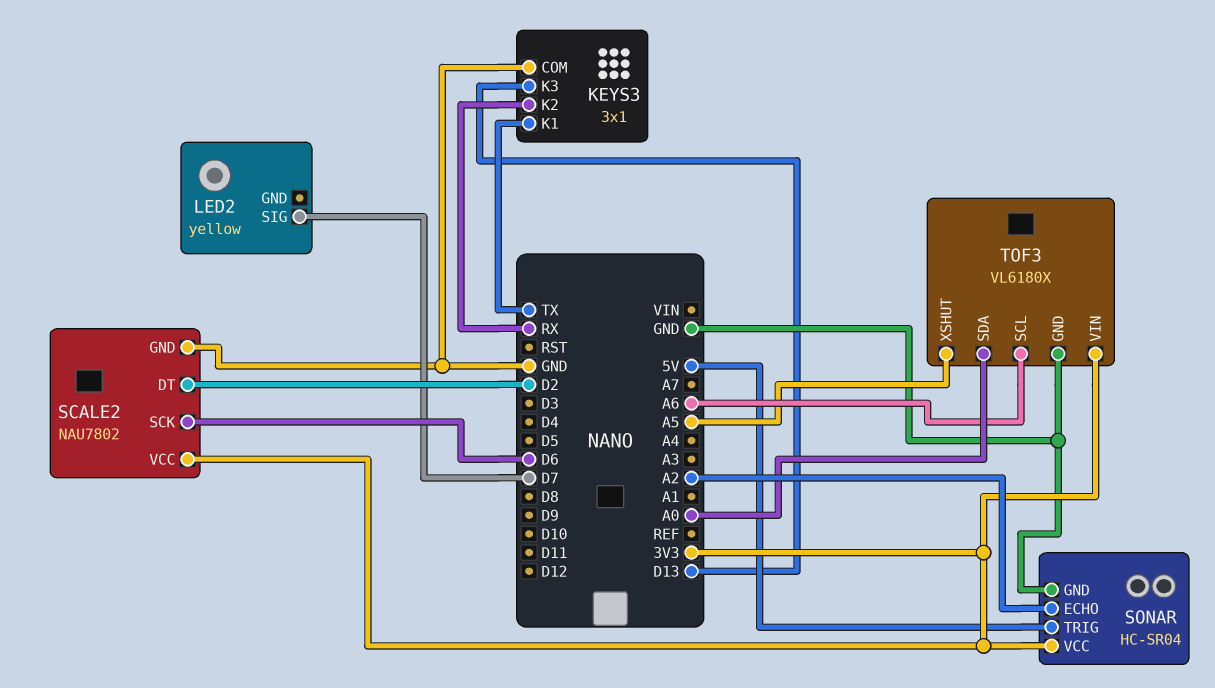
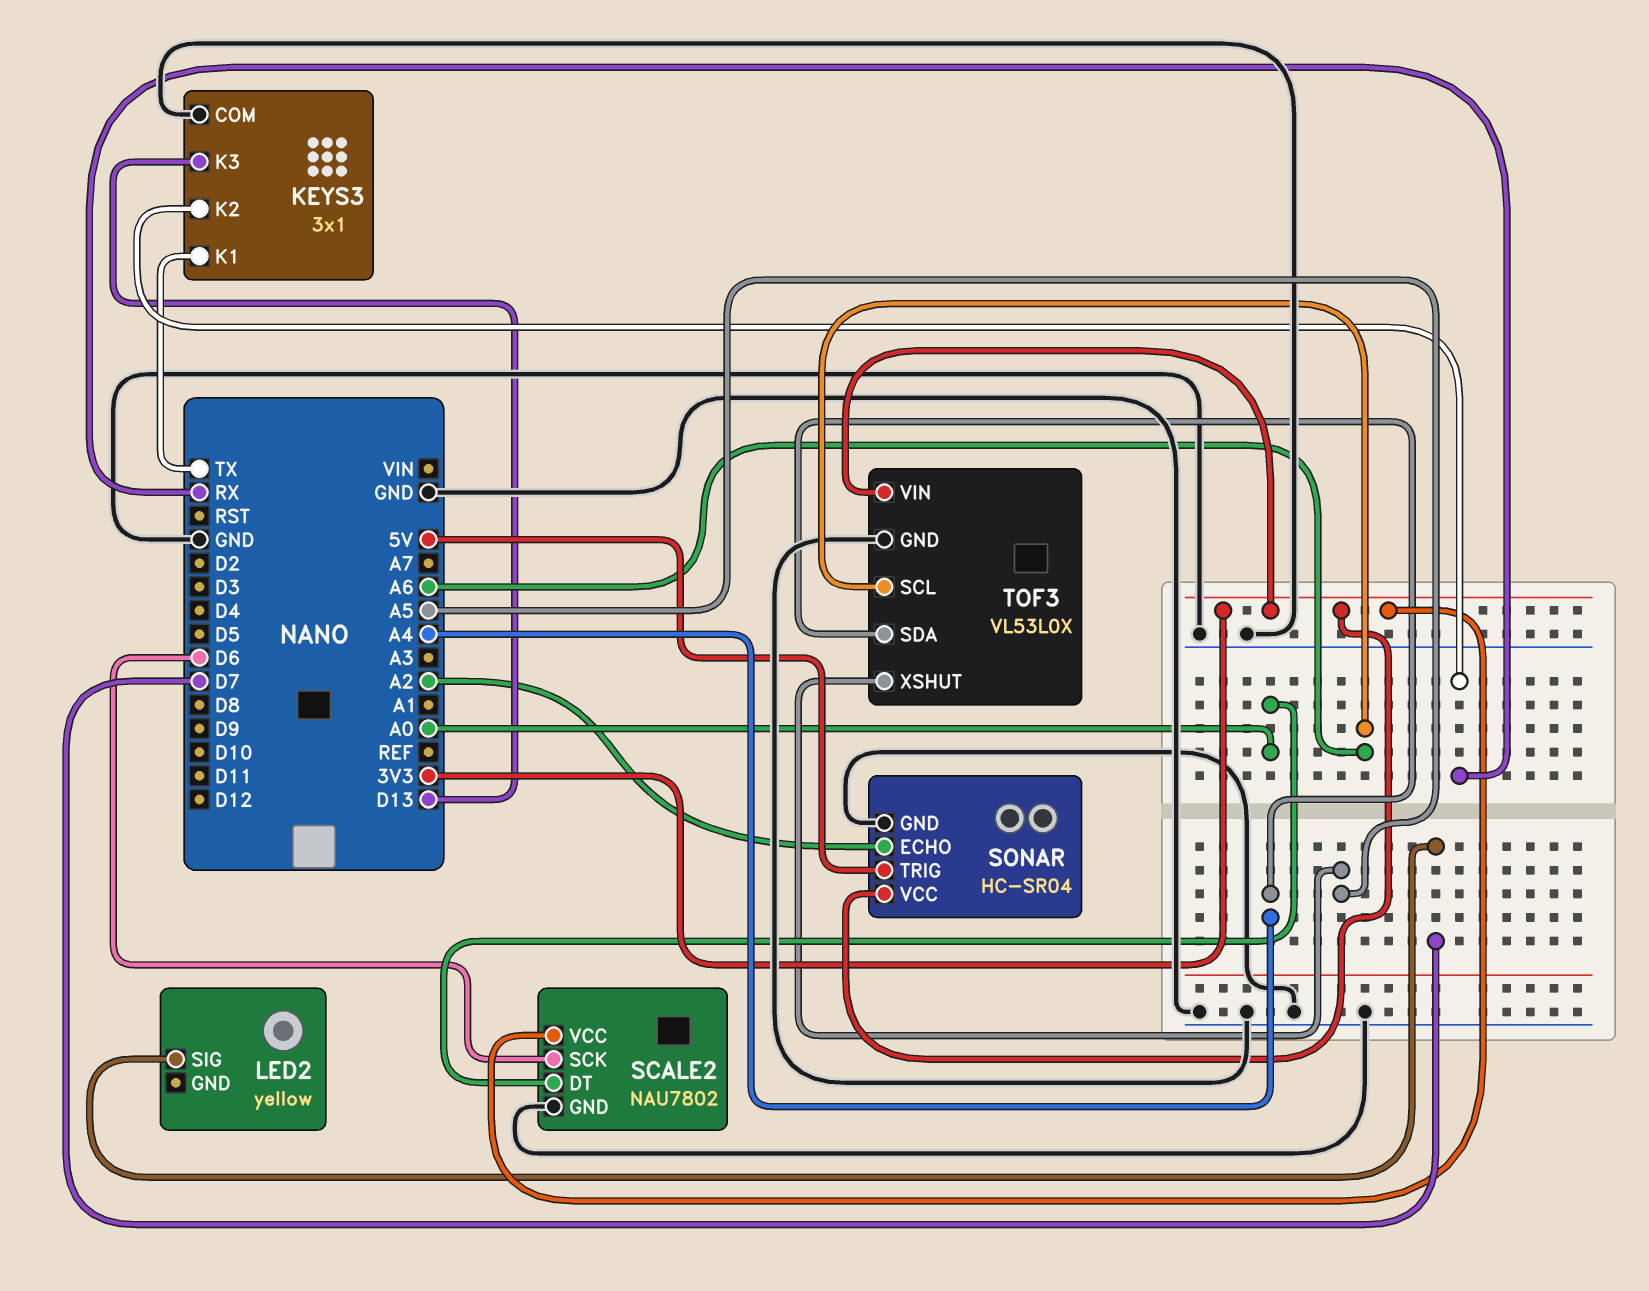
SCALE2 pin DT: D2 -> A0
TOF3: VL6180X -> VL53L0X
TOF3 pin SDA: A0 -> A4

